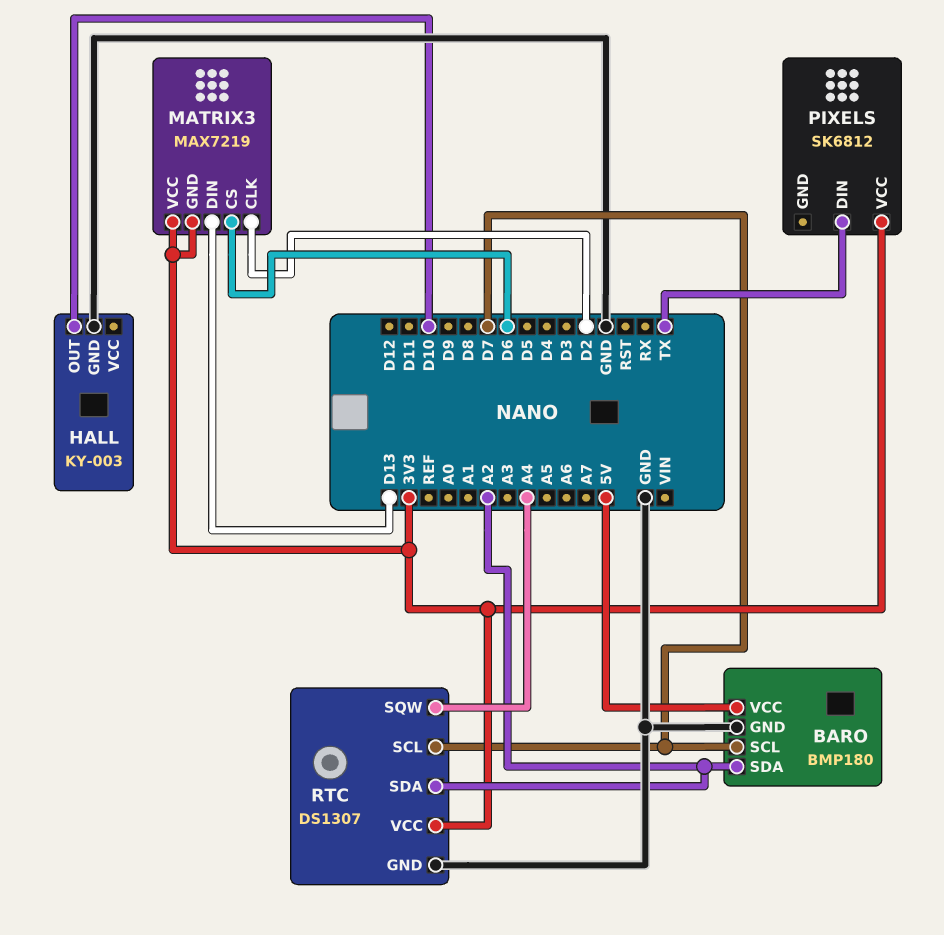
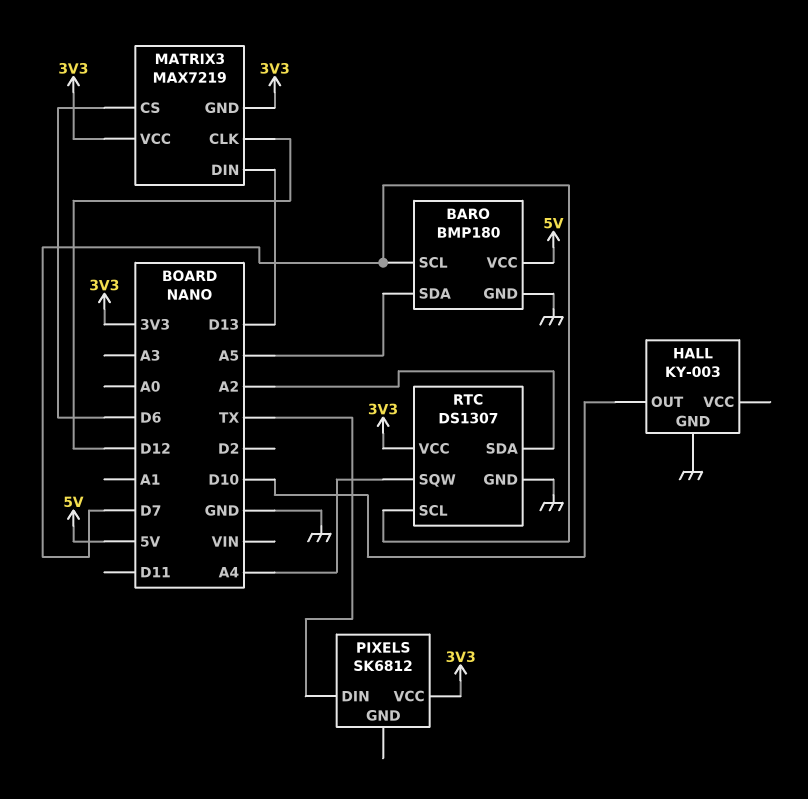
BARO pin SDA: A2 -> A5
MATRIX3 pin CLK: D2 -> D12

